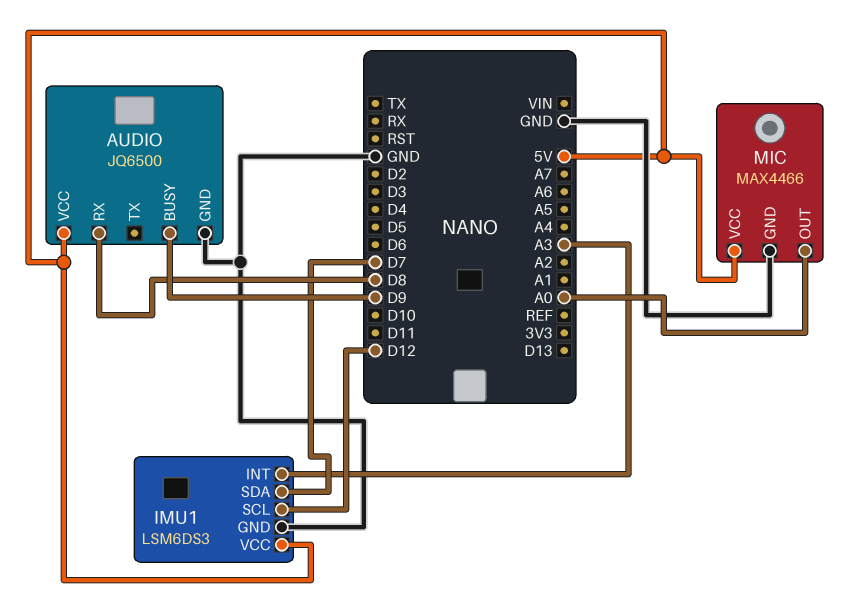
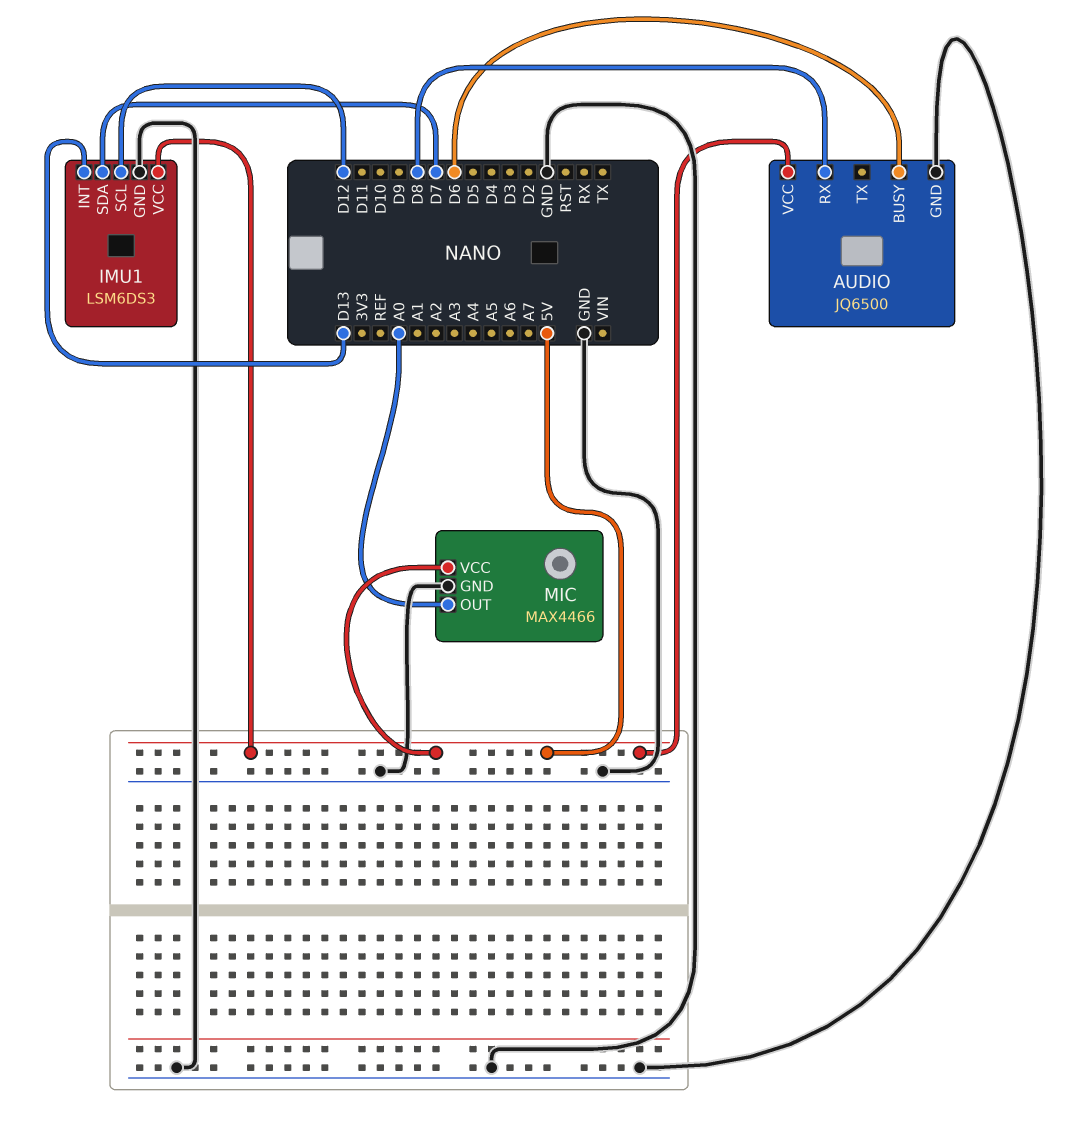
AUDIO pin BUSY: D9 -> D6
IMU1 pin INT: A3 -> D13

